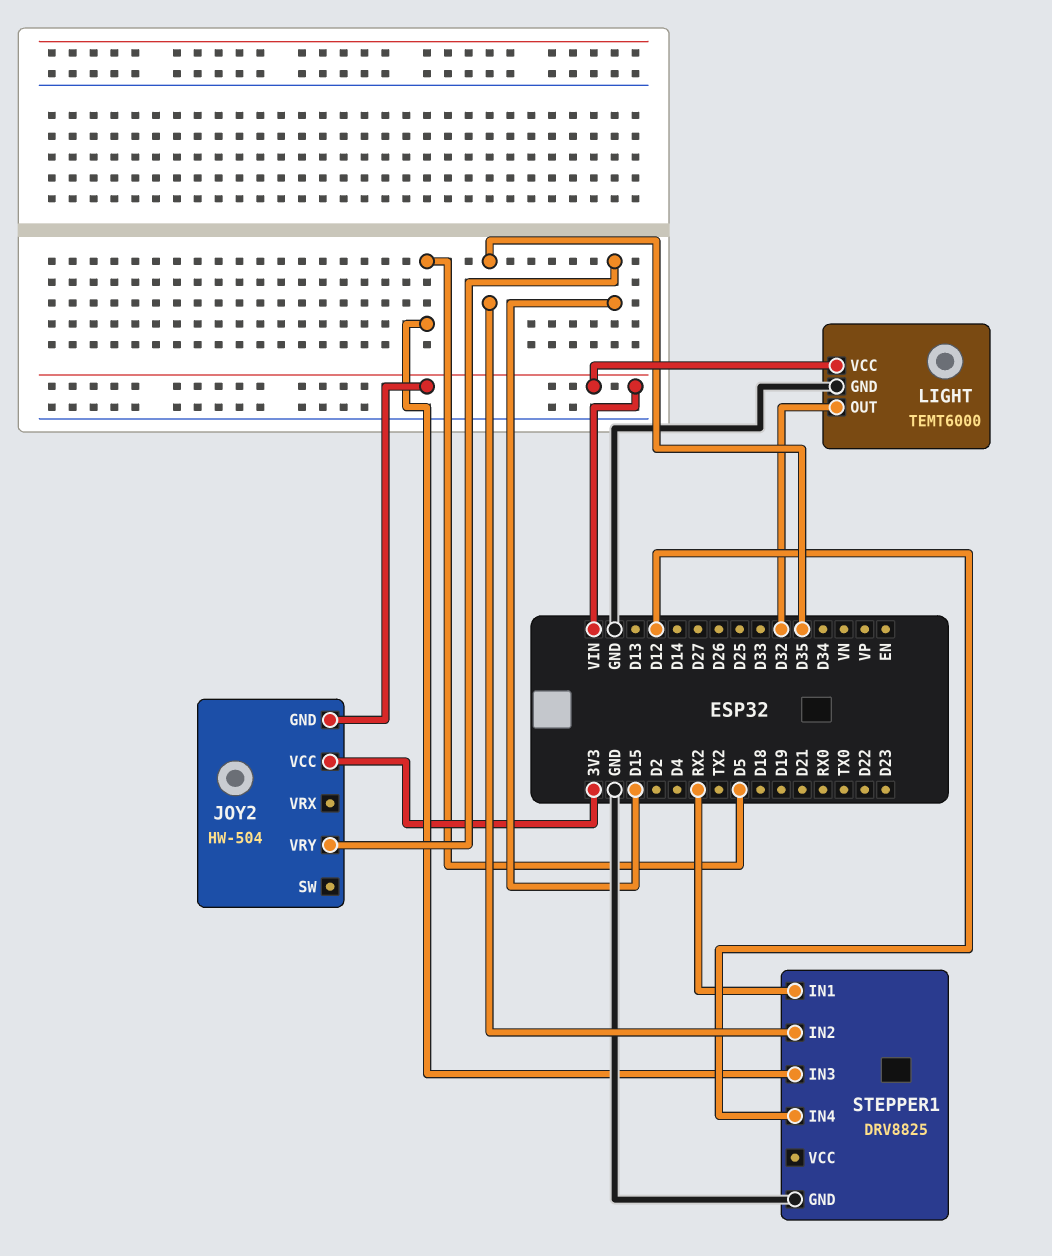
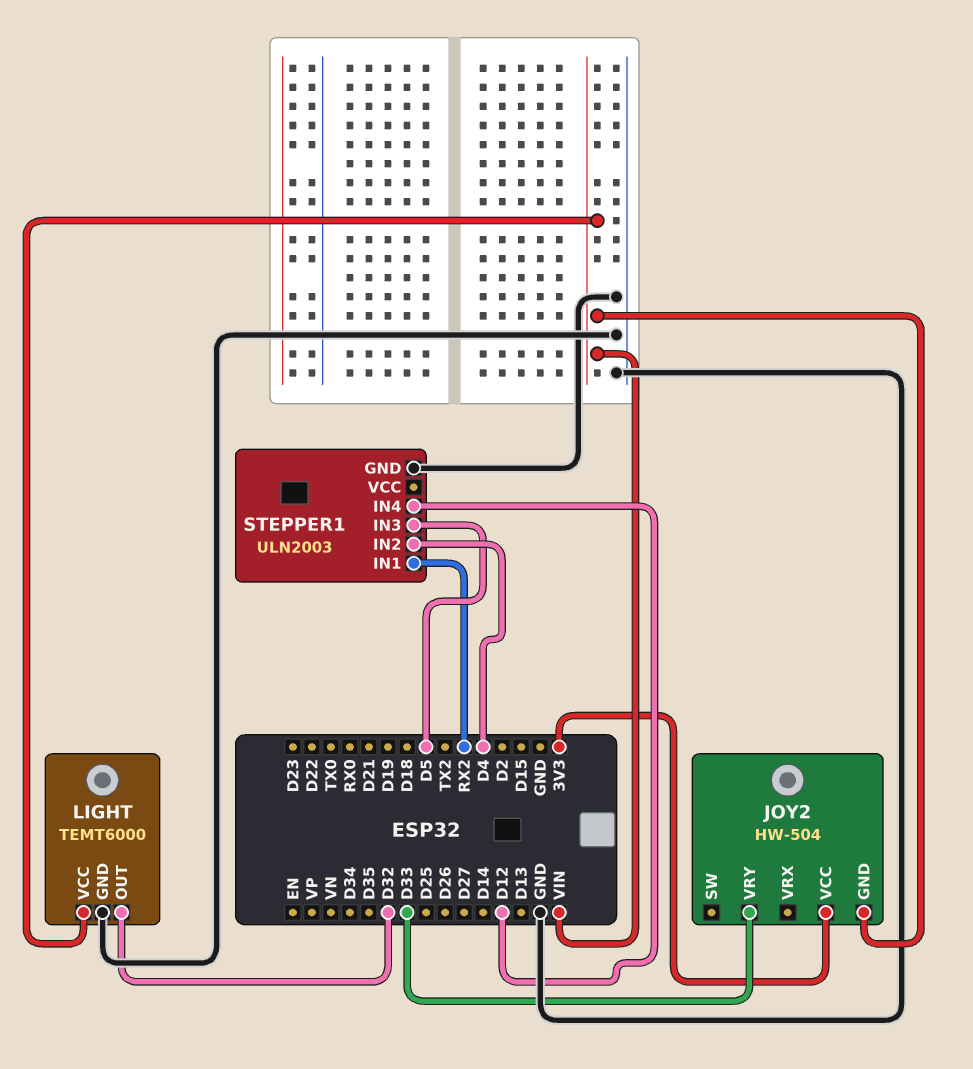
JOY2 pin VRY: D15 -> D33
STEPPER1: DRV8825 -> ULN2003
STEPPER1 pin IN2: D35 -> D4

